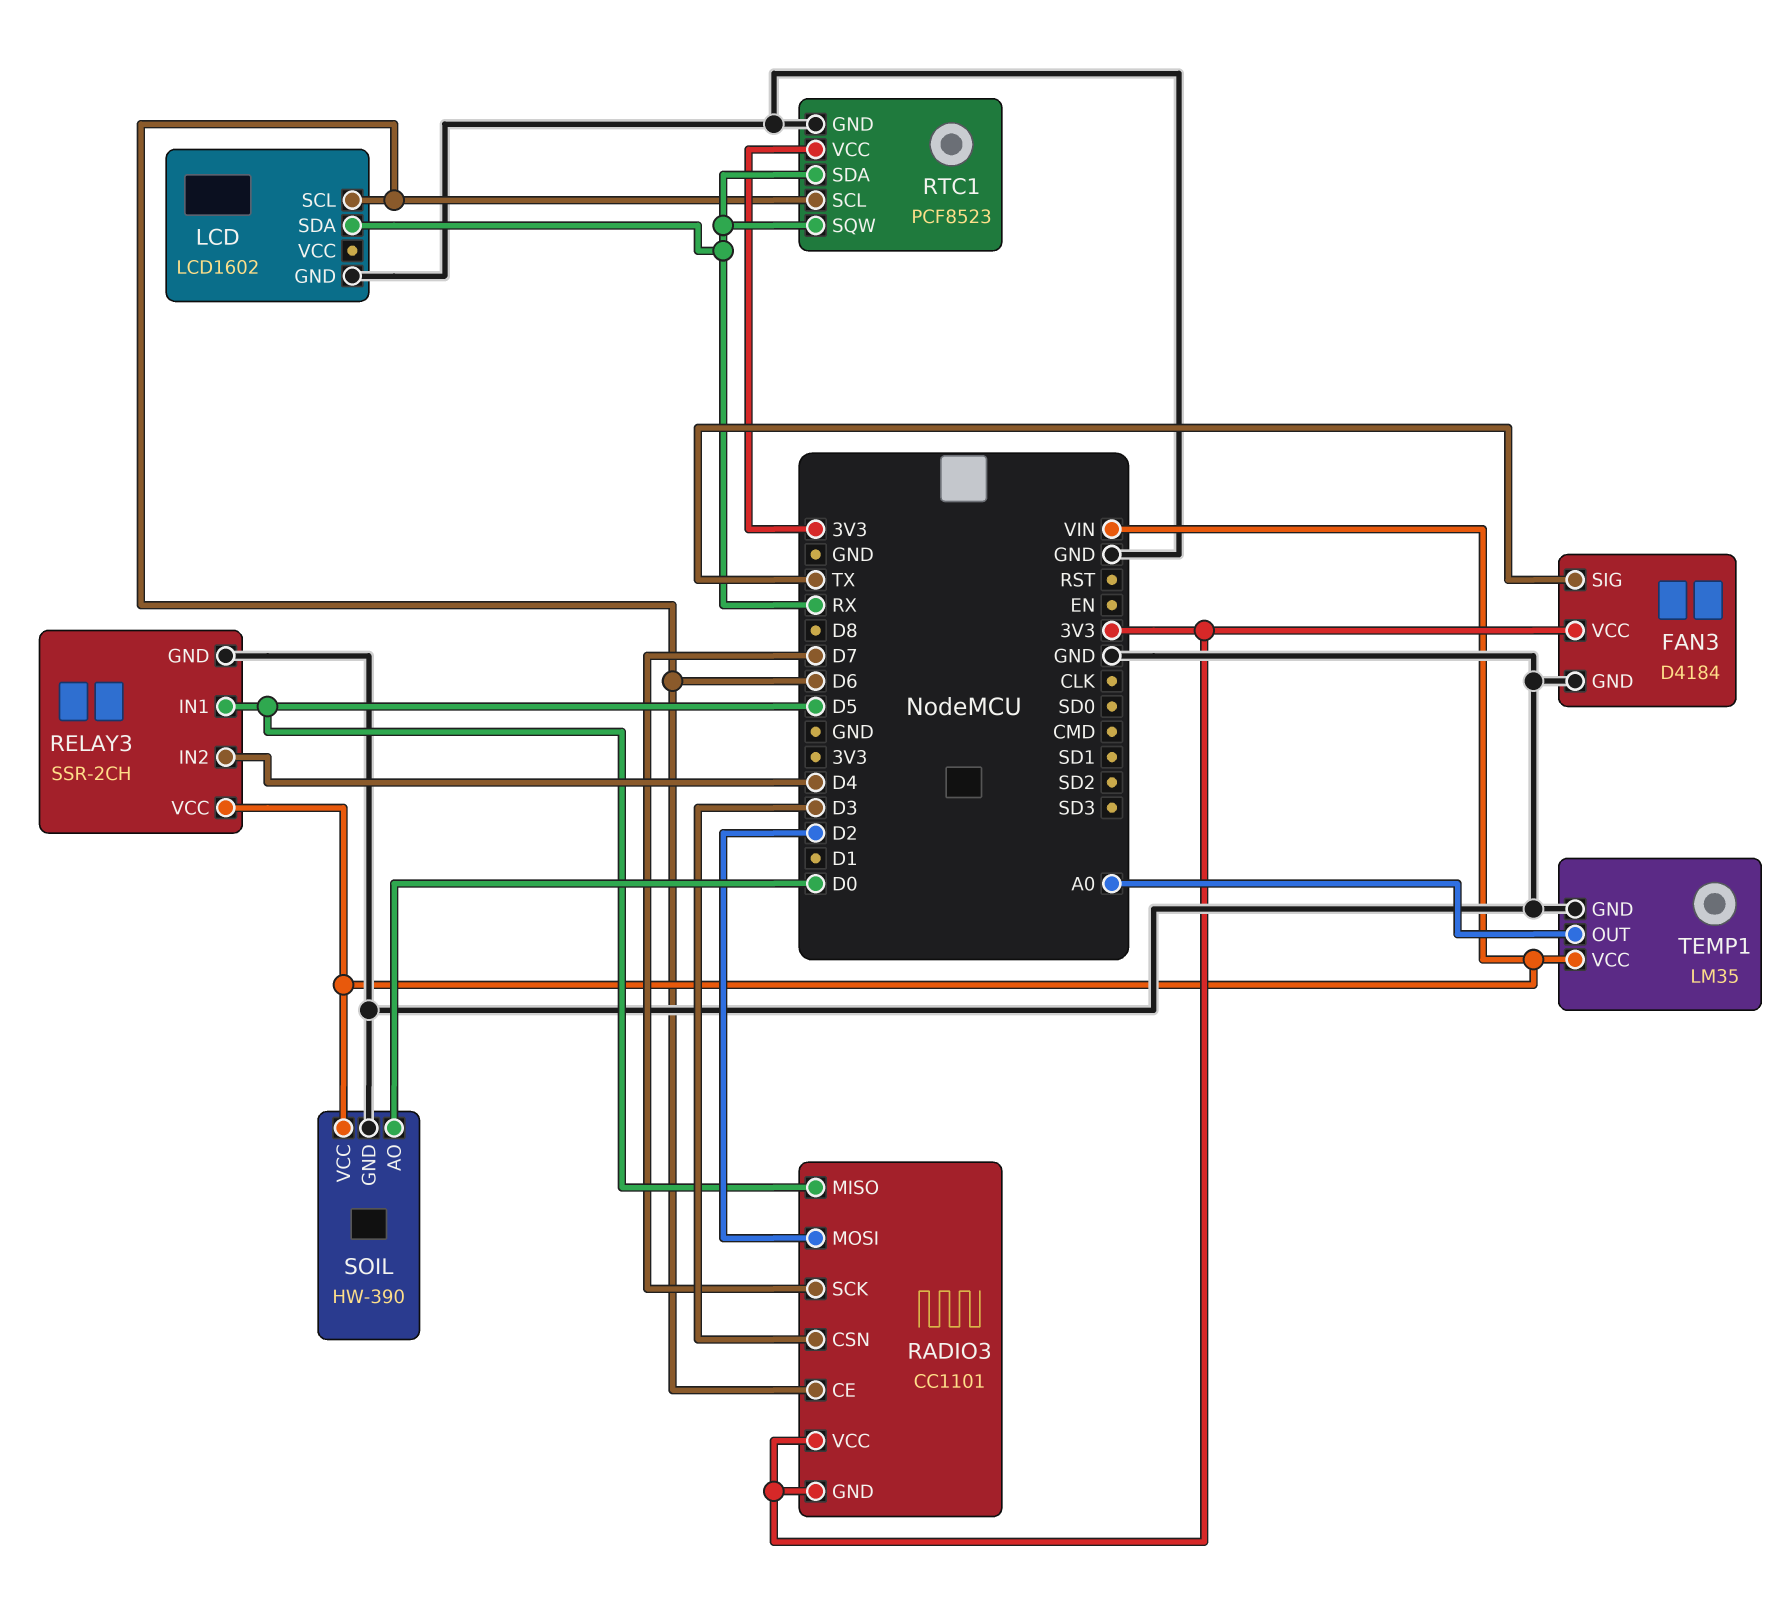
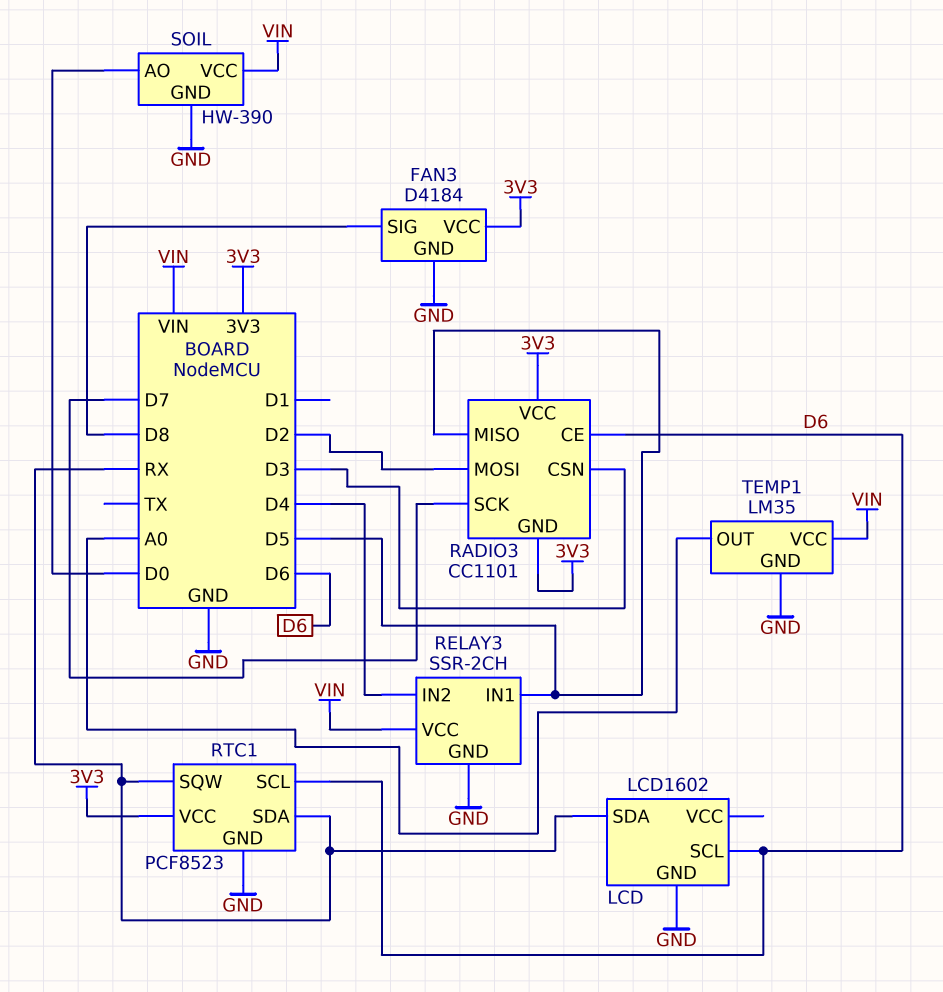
FAN3 pin SIG: TX -> D8

